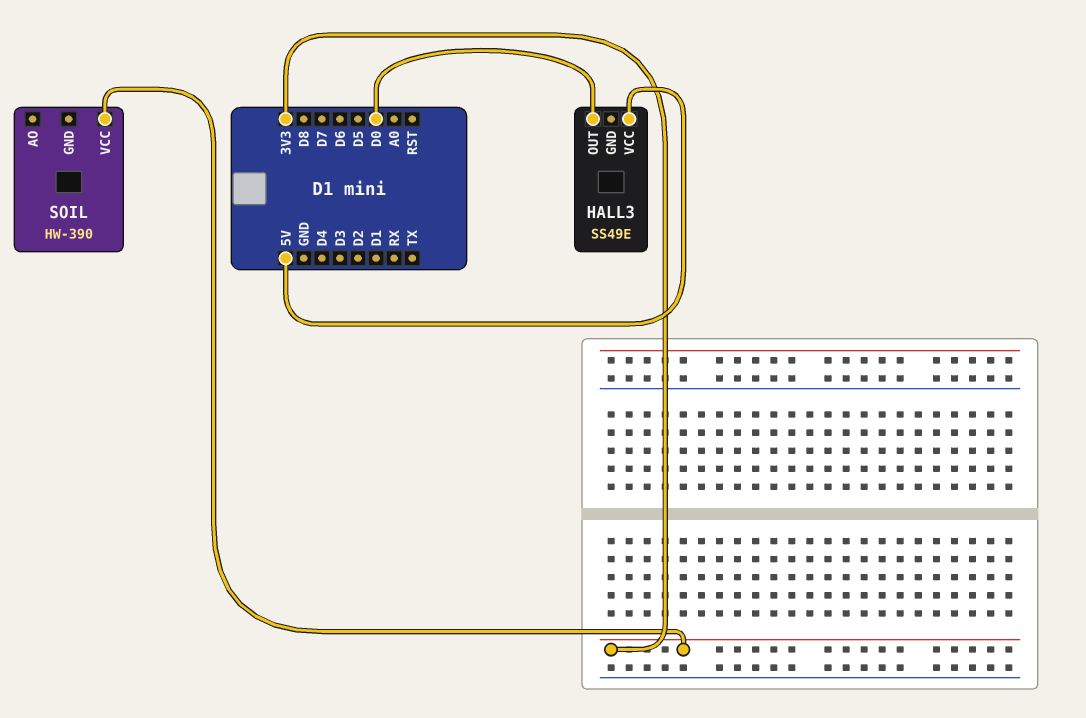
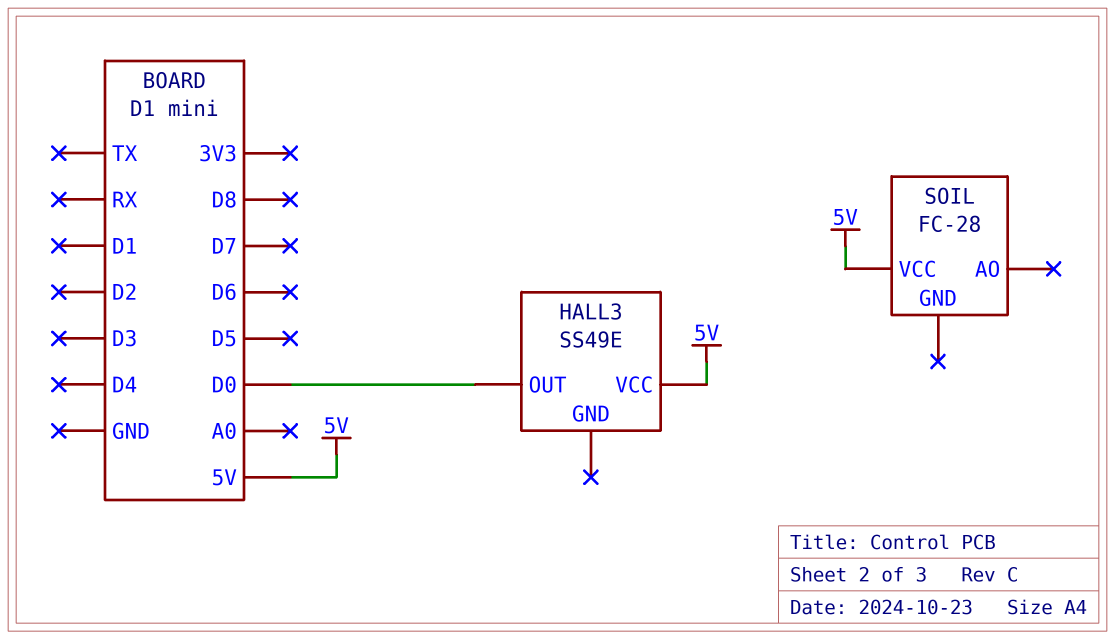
SOIL: HW-390 -> FC-28
SOIL pin VCC: 3V3 -> 5V

